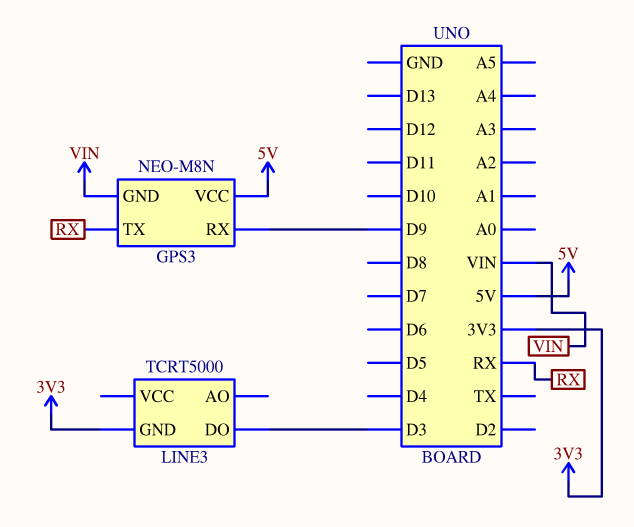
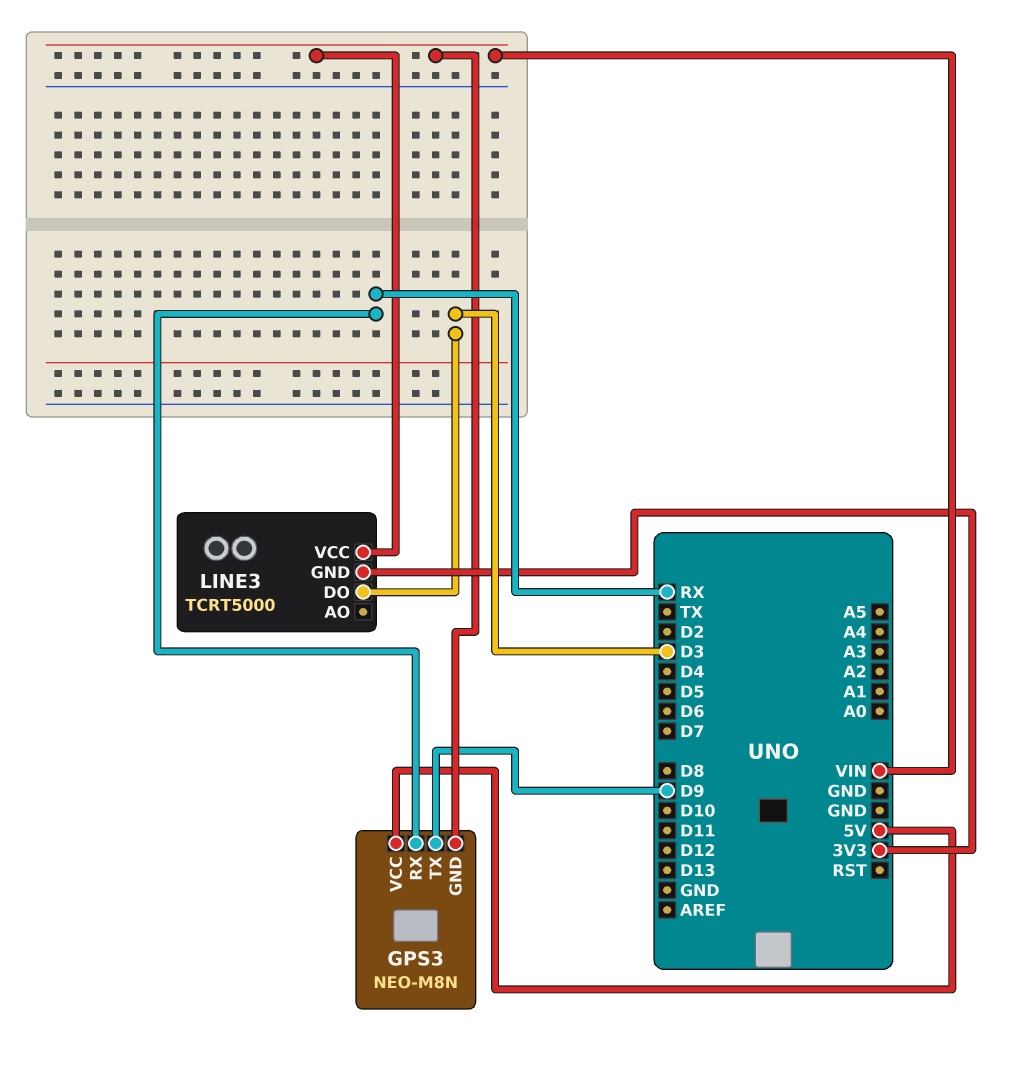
GPS3 pin RX: D9 -> RX
GPS3 pin TX: RX -> D9
LINE3 pin VCC: none -> VIN

